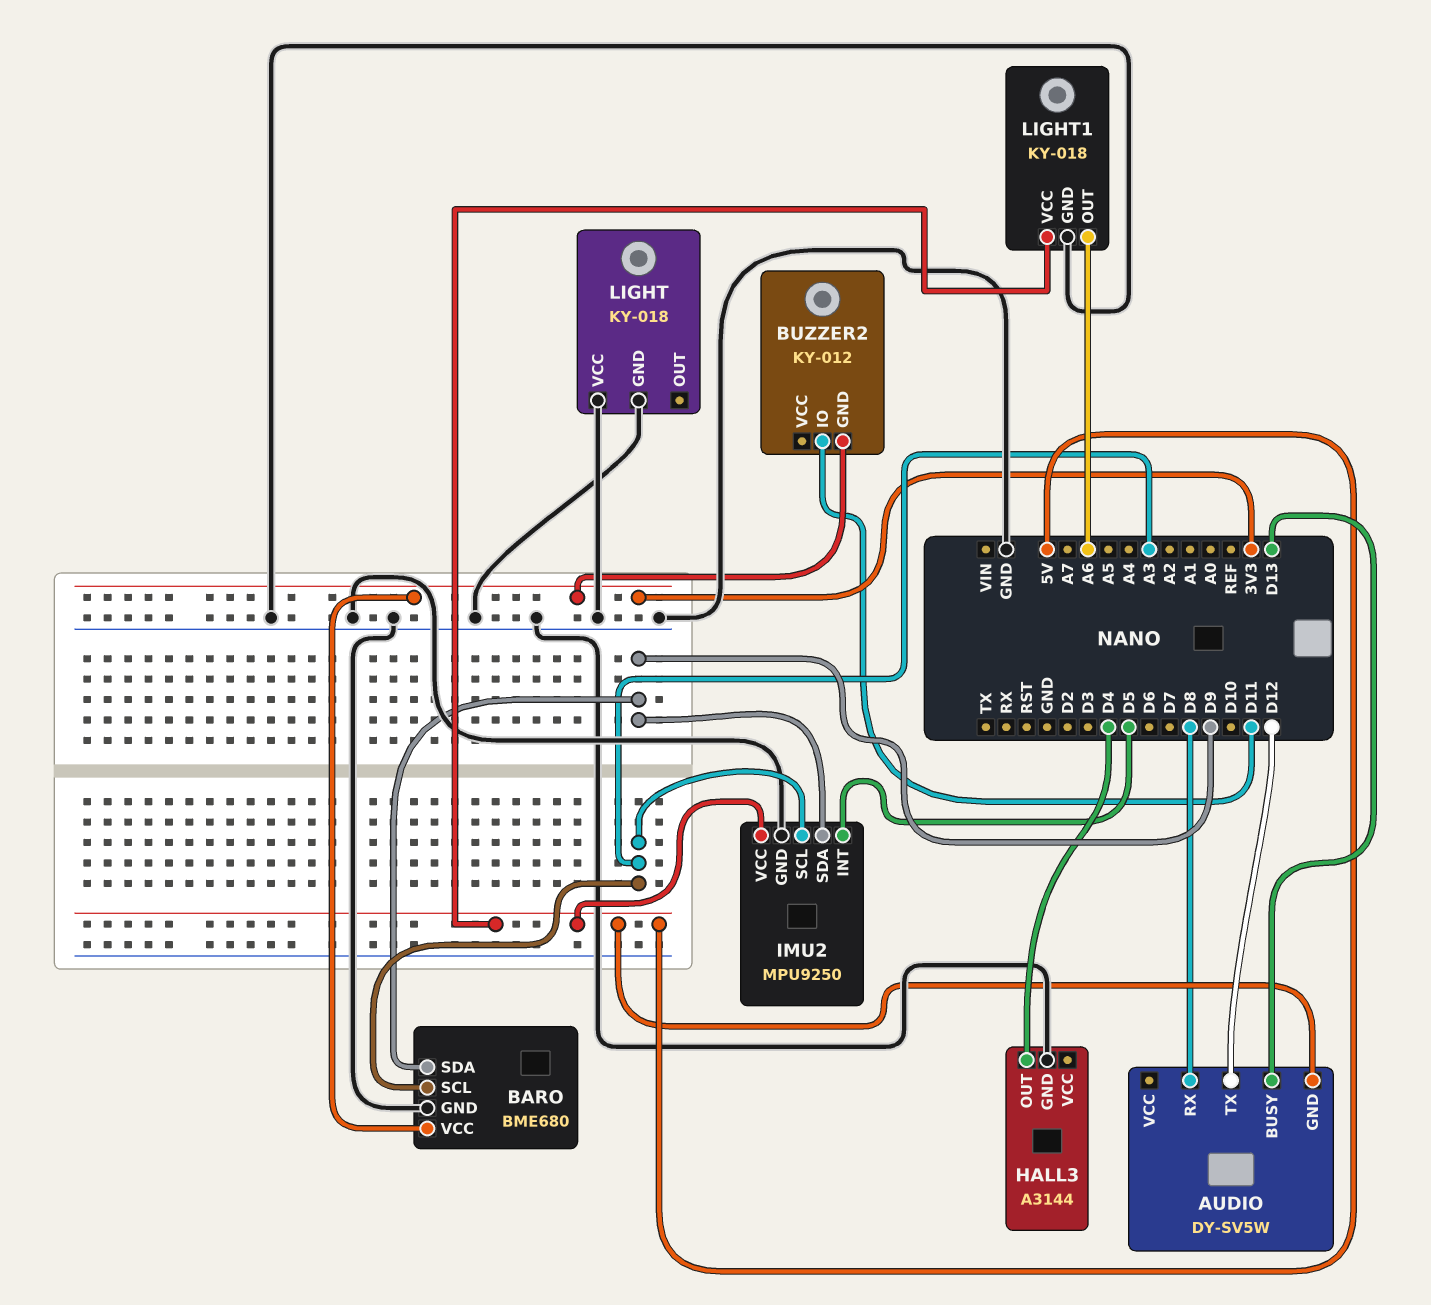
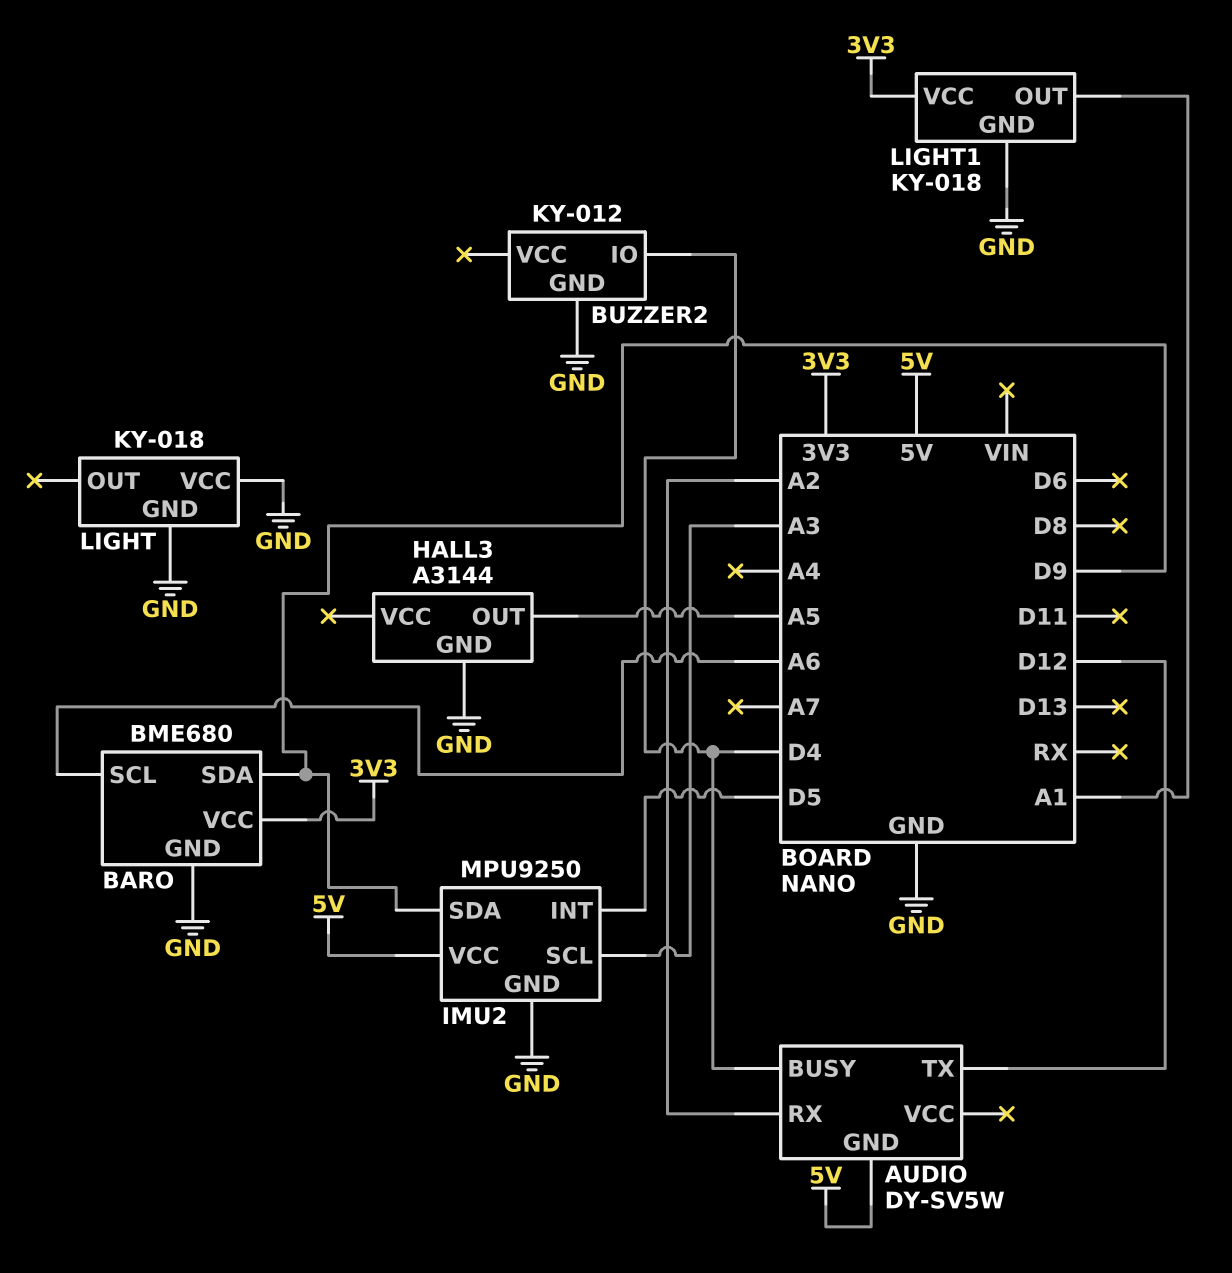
AUDIO pin BUSY: D13 -> D4
AUDIO pin RX: D8 -> A2
BARO pin SCL: A3 -> A6
BUZZER2 pin GND: 3V3 -> GND
BUZZER2 pin IO: D11 -> D4
HALL3 pin OUT: D4 -> A5
LIGHT1 pin OUT: A6 -> A1
LIGHT1 pin VCC: 5V -> 3V3

